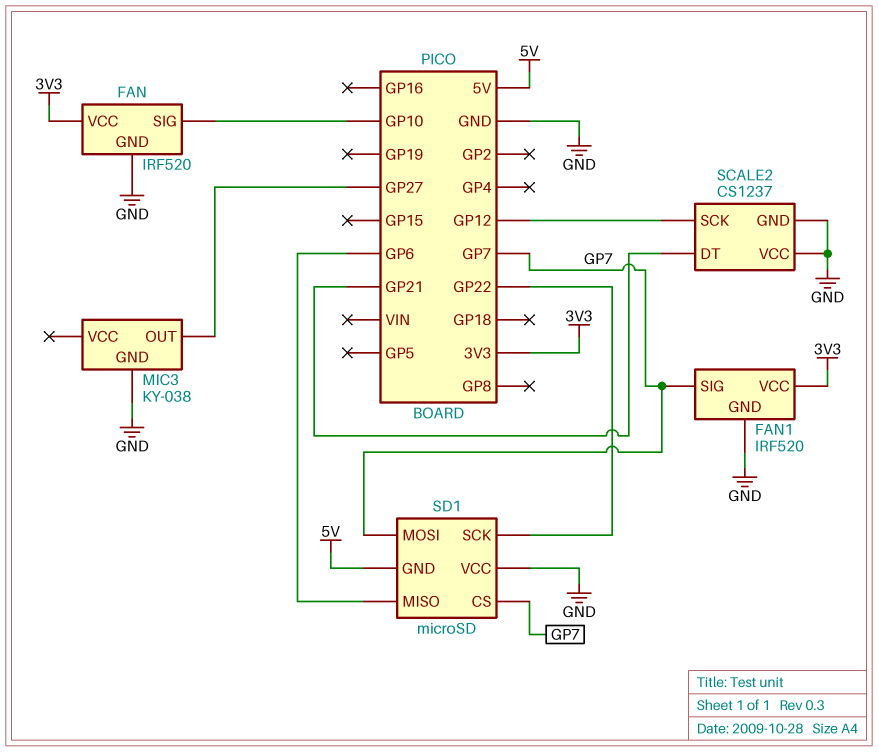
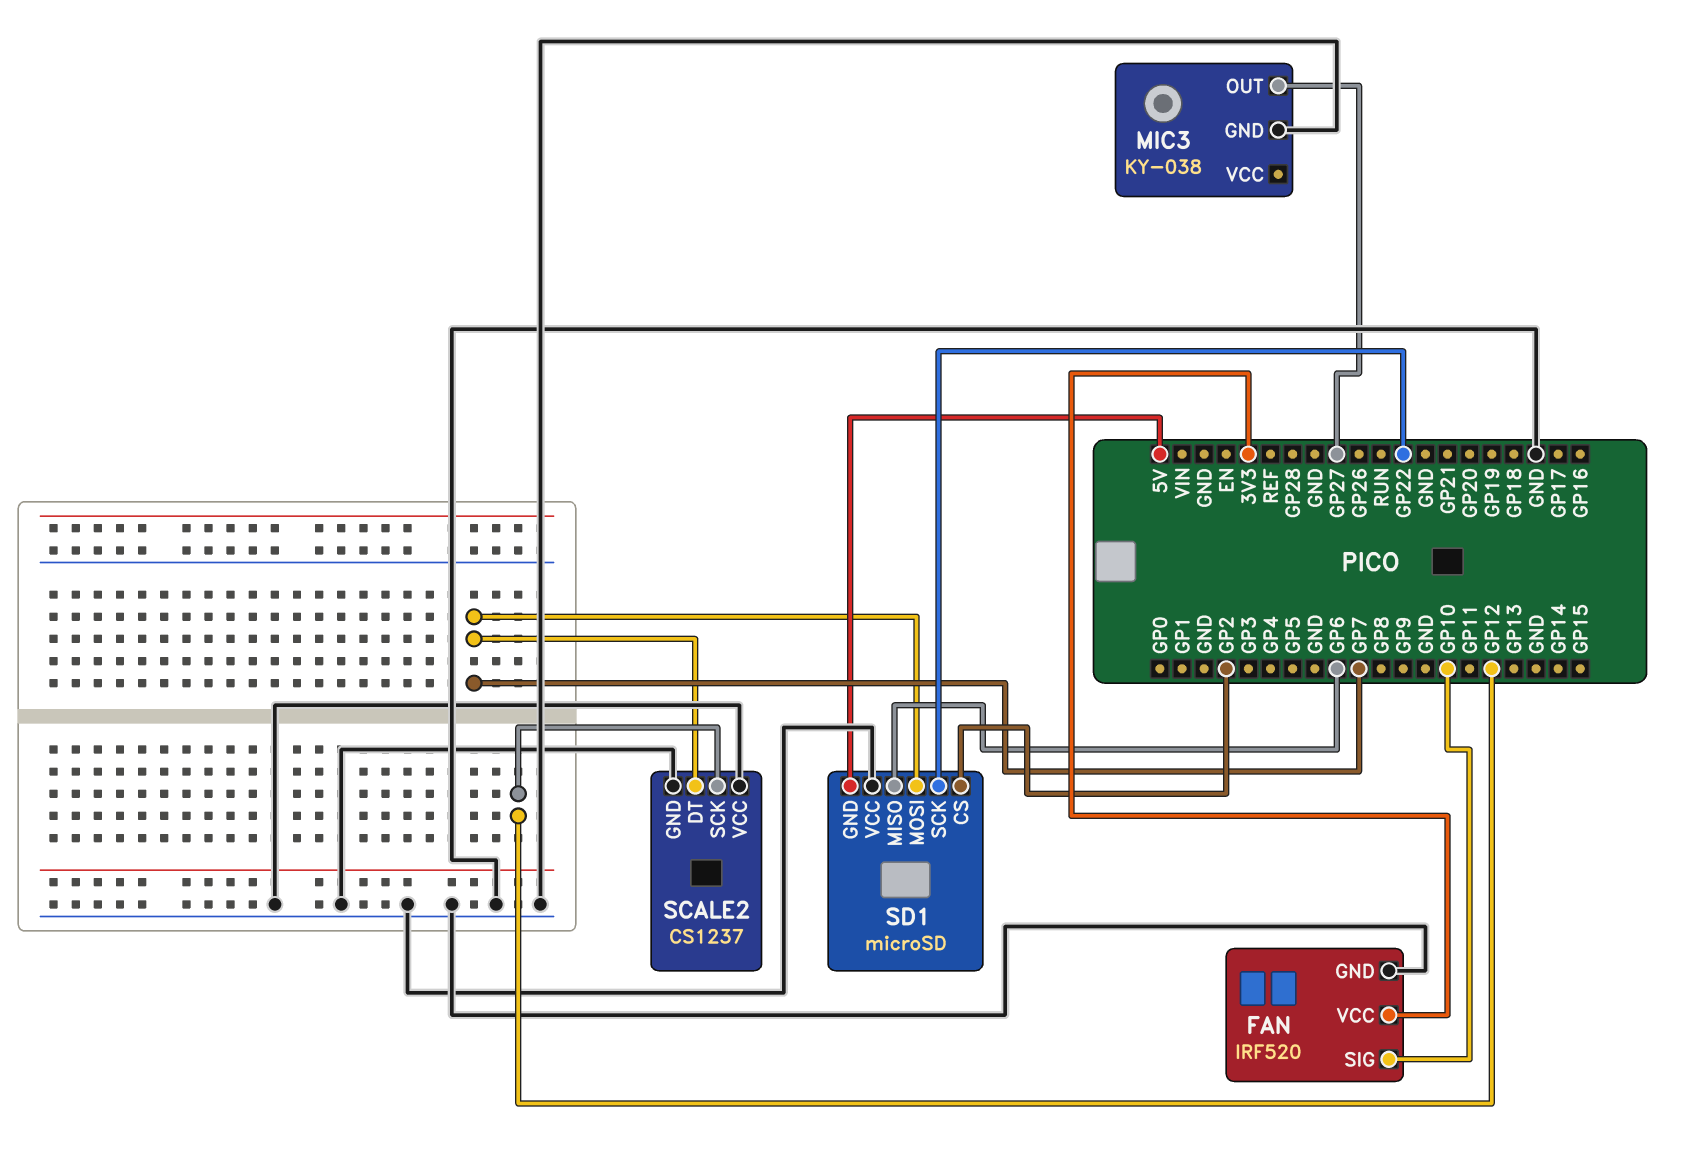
FAN1: IRF520 -> none
FAN1 pin GND: GND -> none
FAN1 pin SIG: GP7 -> none
FAN1 pin VCC: 3V3 -> none
SCALE2 pin DT: GP21 -> GP7
SD1 pin CS: GP7 -> GP2

